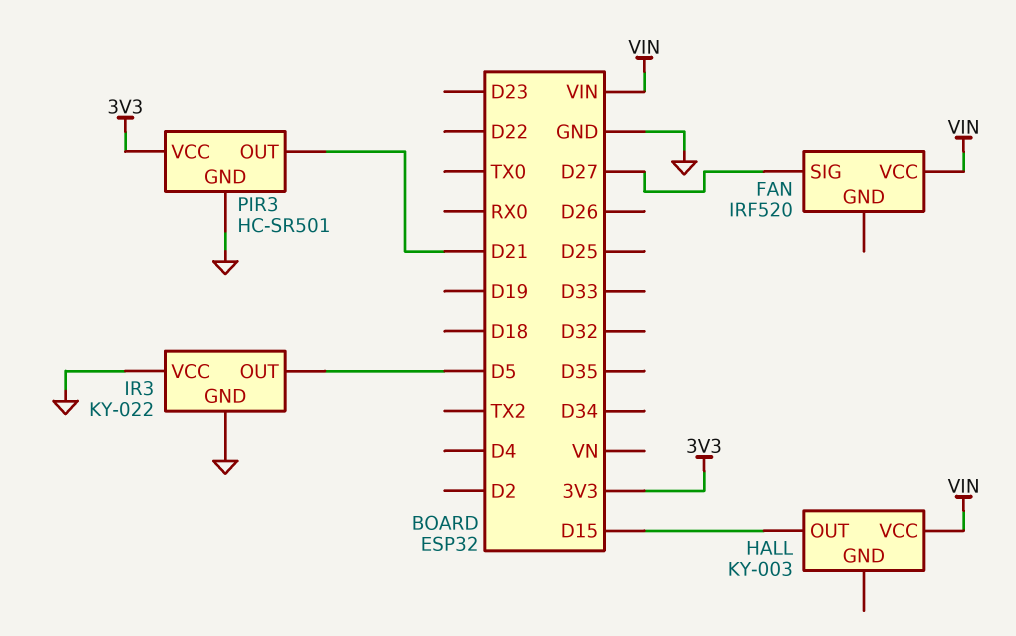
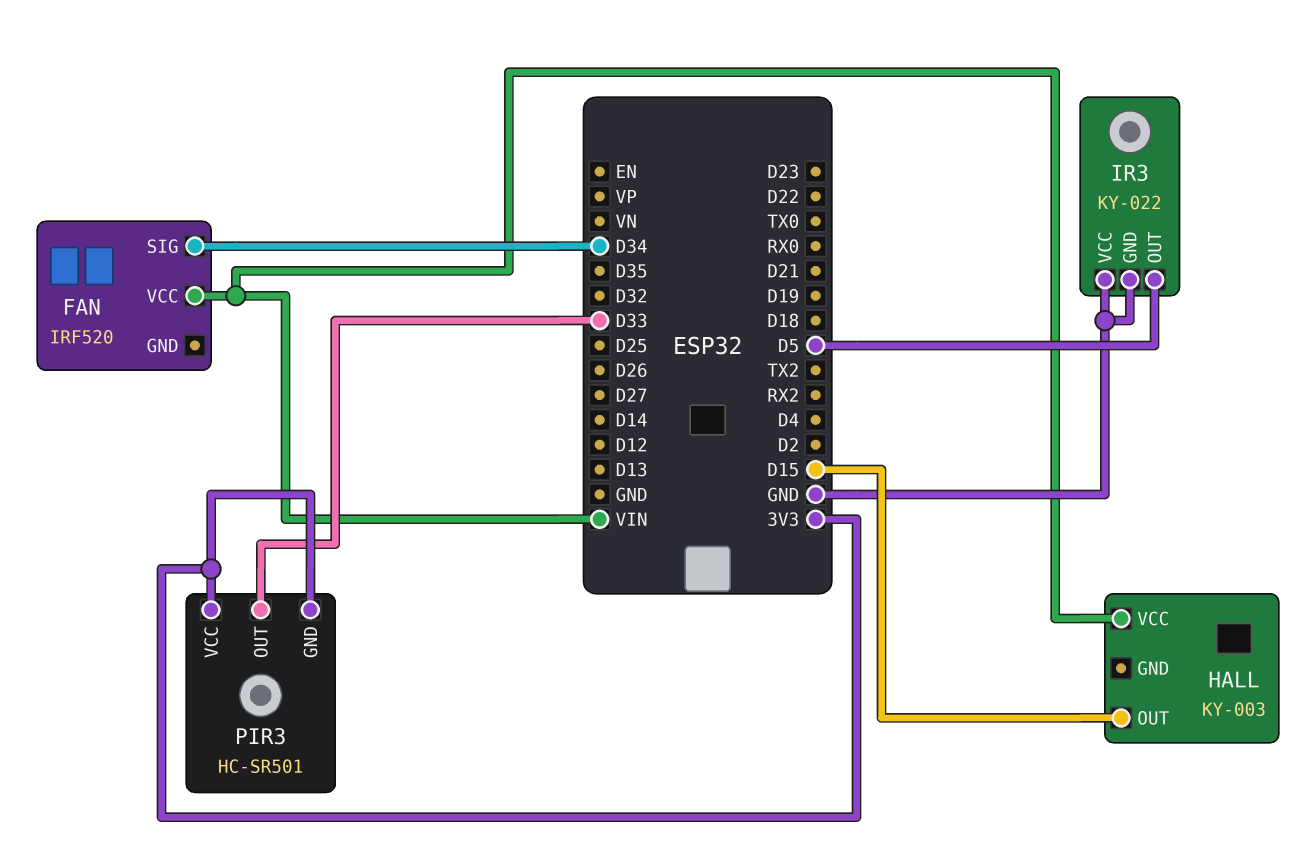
FAN pin SIG: D27 -> D34
PIR3 pin GND: GND -> 3V3
PIR3 pin OUT: D21 -> D33

